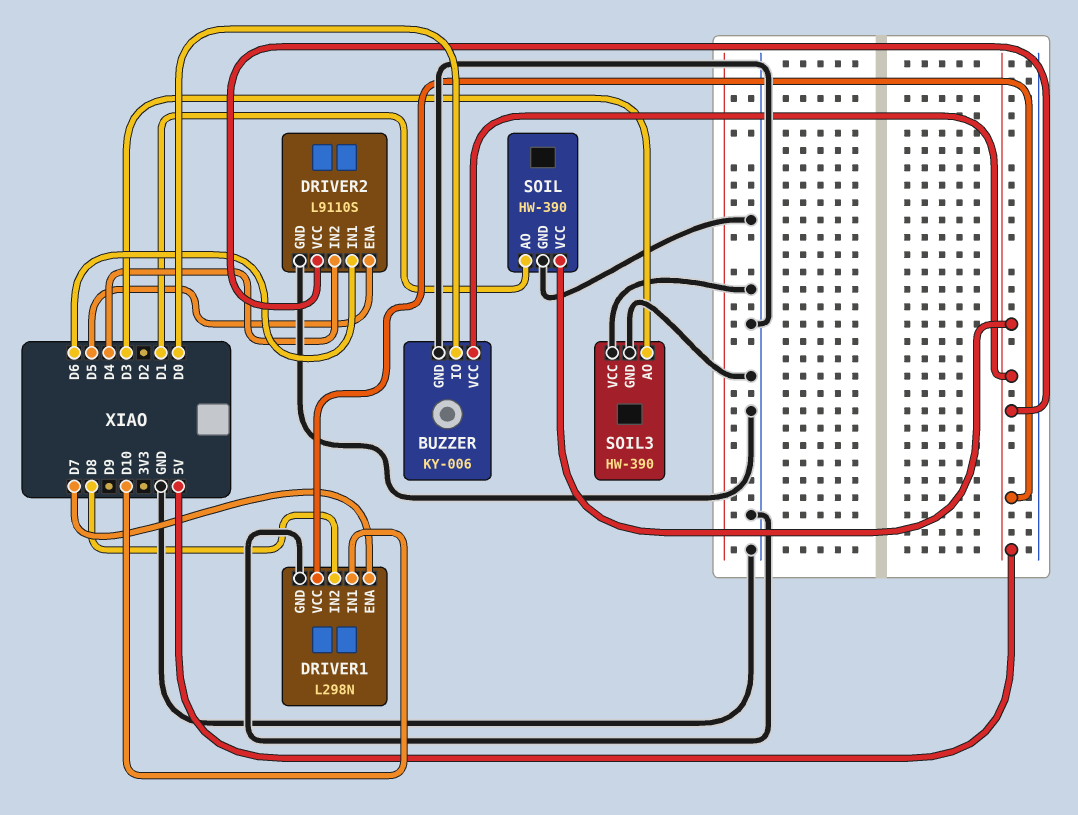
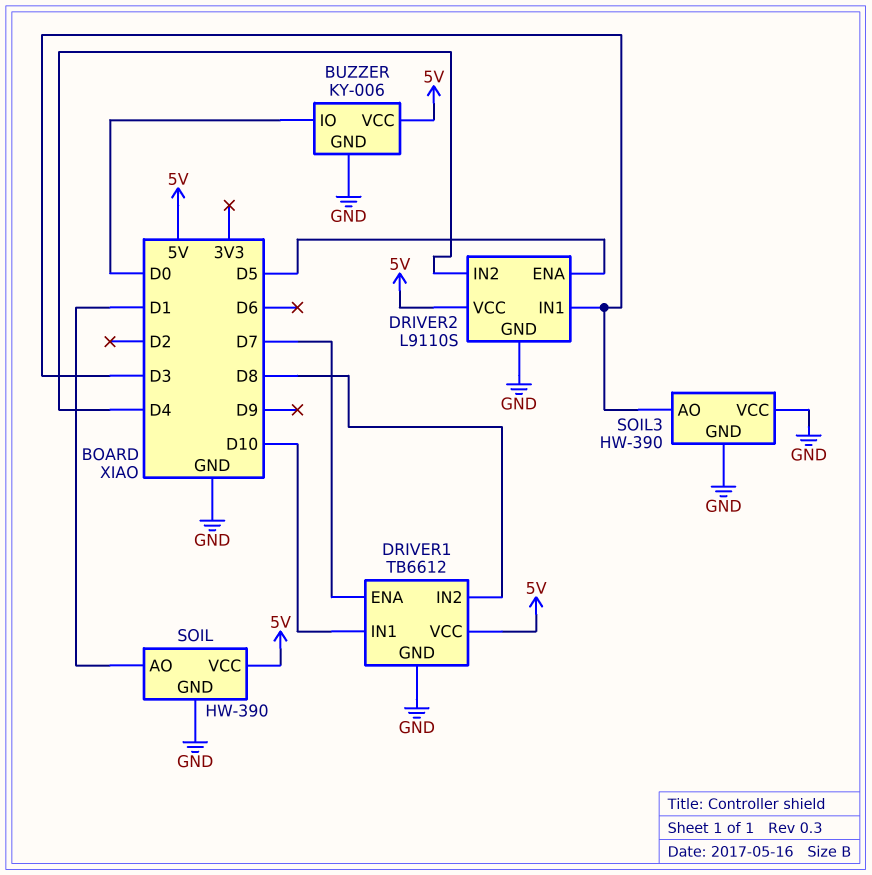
DRIVER1: L298N -> TB6612
DRIVER2 pin IN1: D6 -> D3

